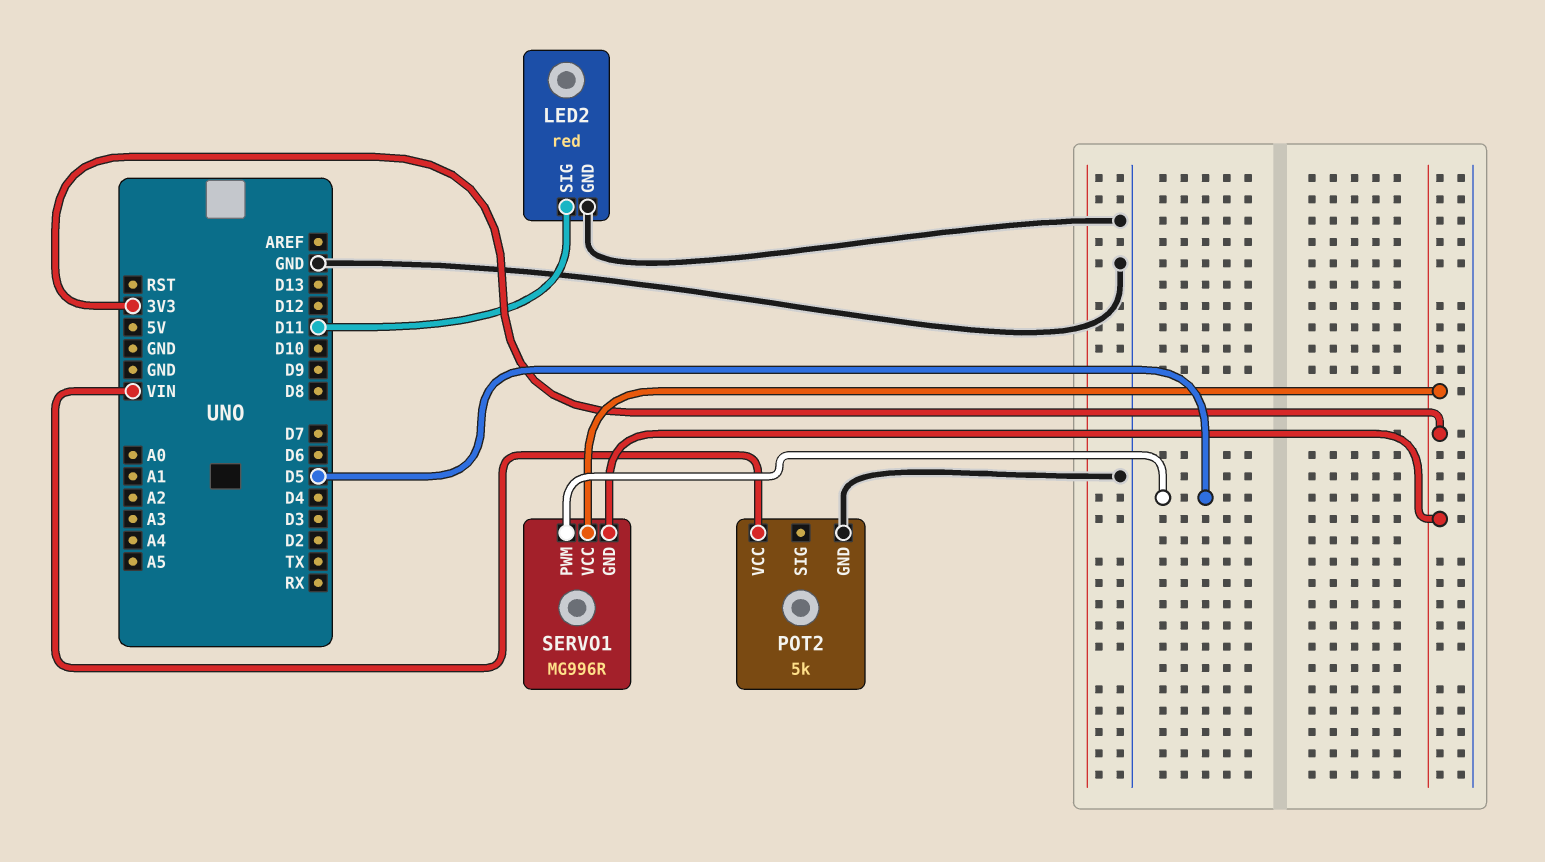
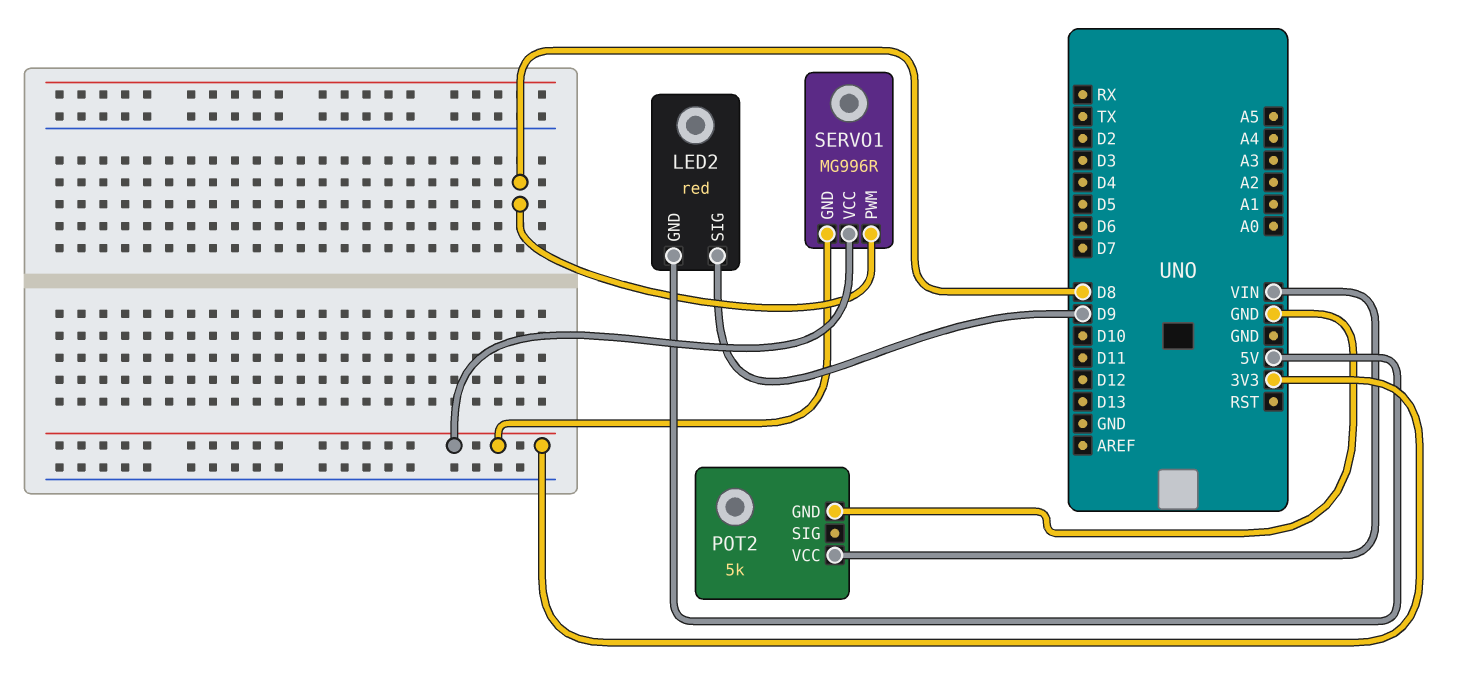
LED2 pin GND: GND -> 5V
LED2 pin SIG: D11 -> D9
SERVO1 pin PWM: D5 -> D8

